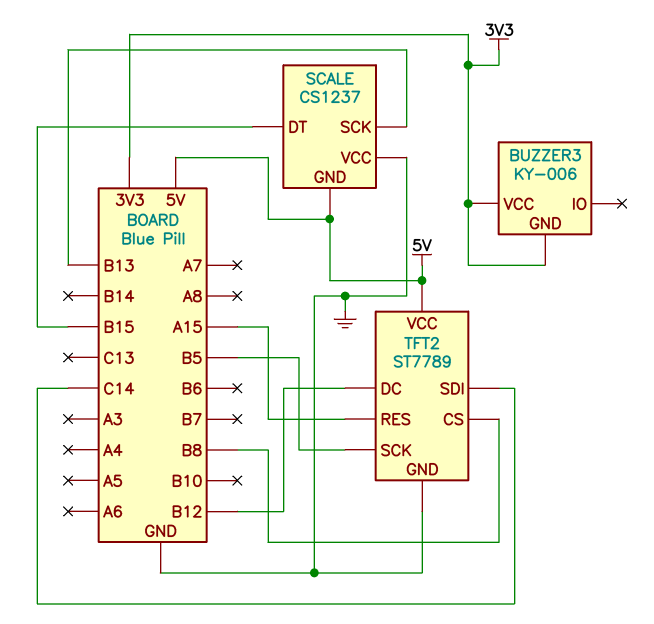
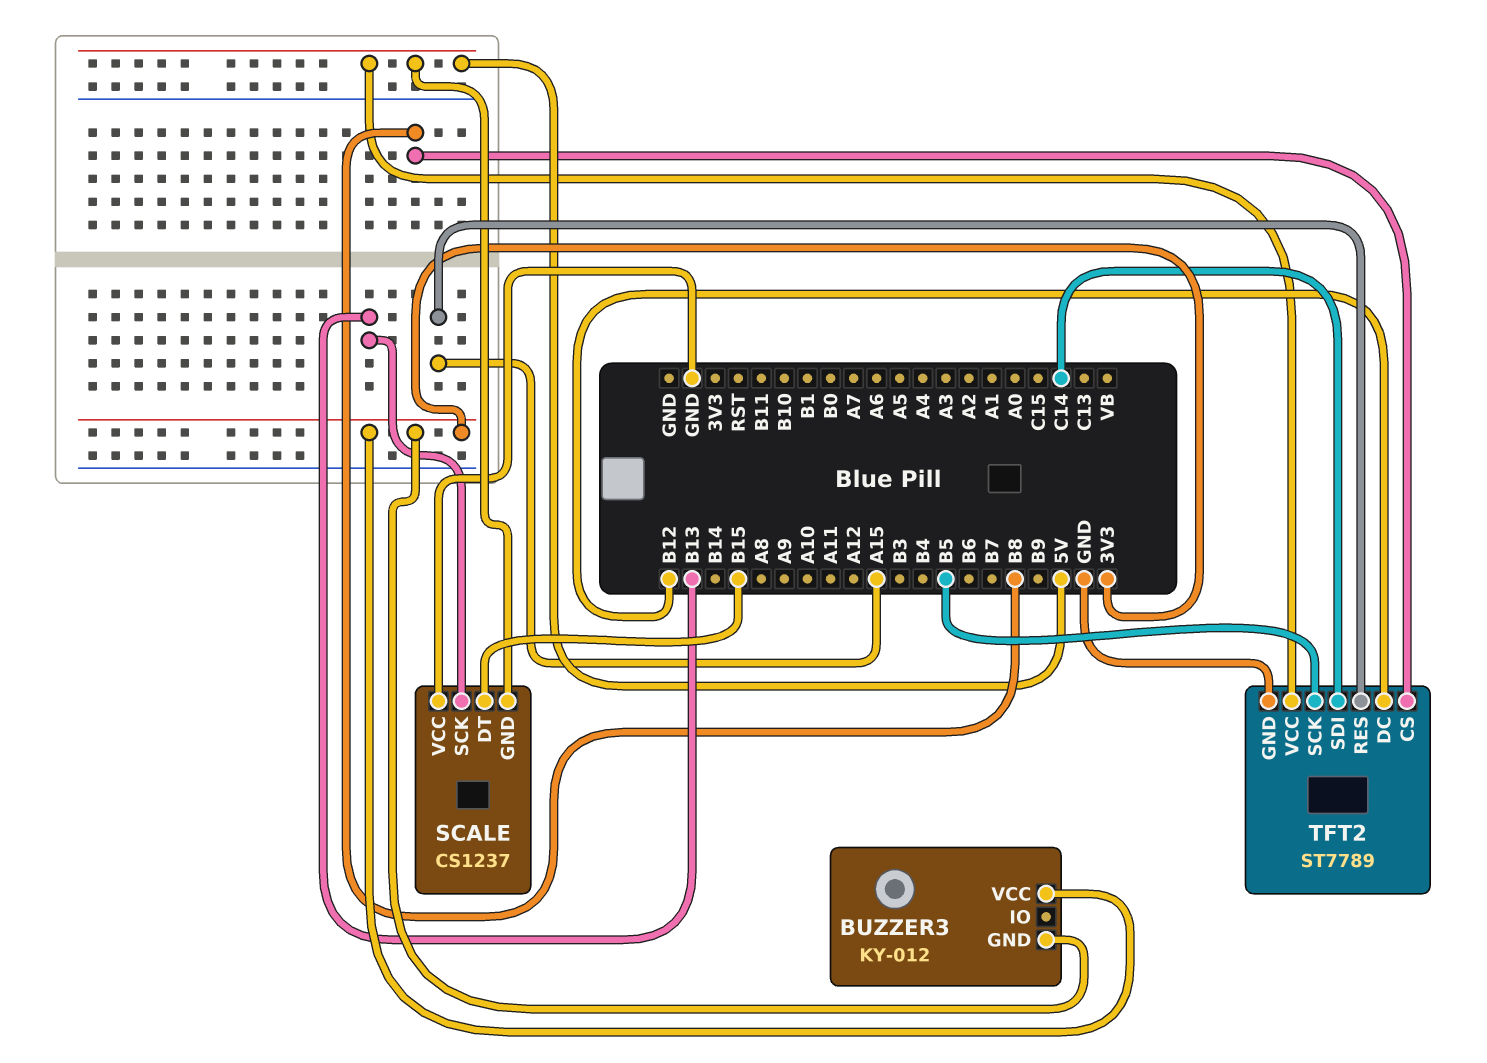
BUZZER3: KY-006 -> KY-012

